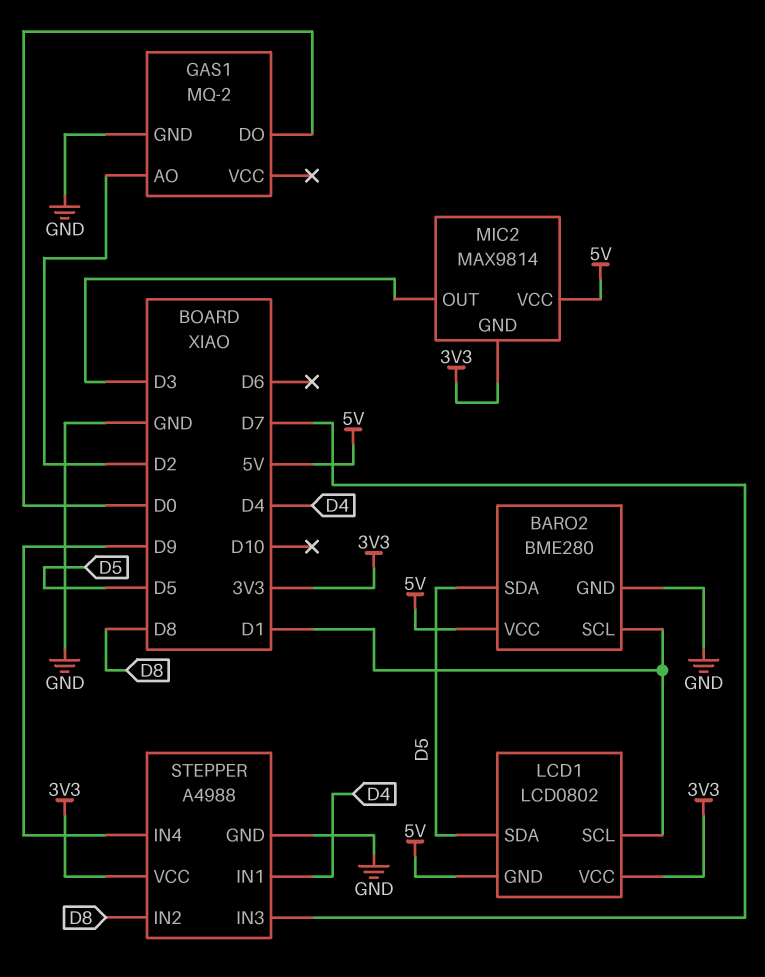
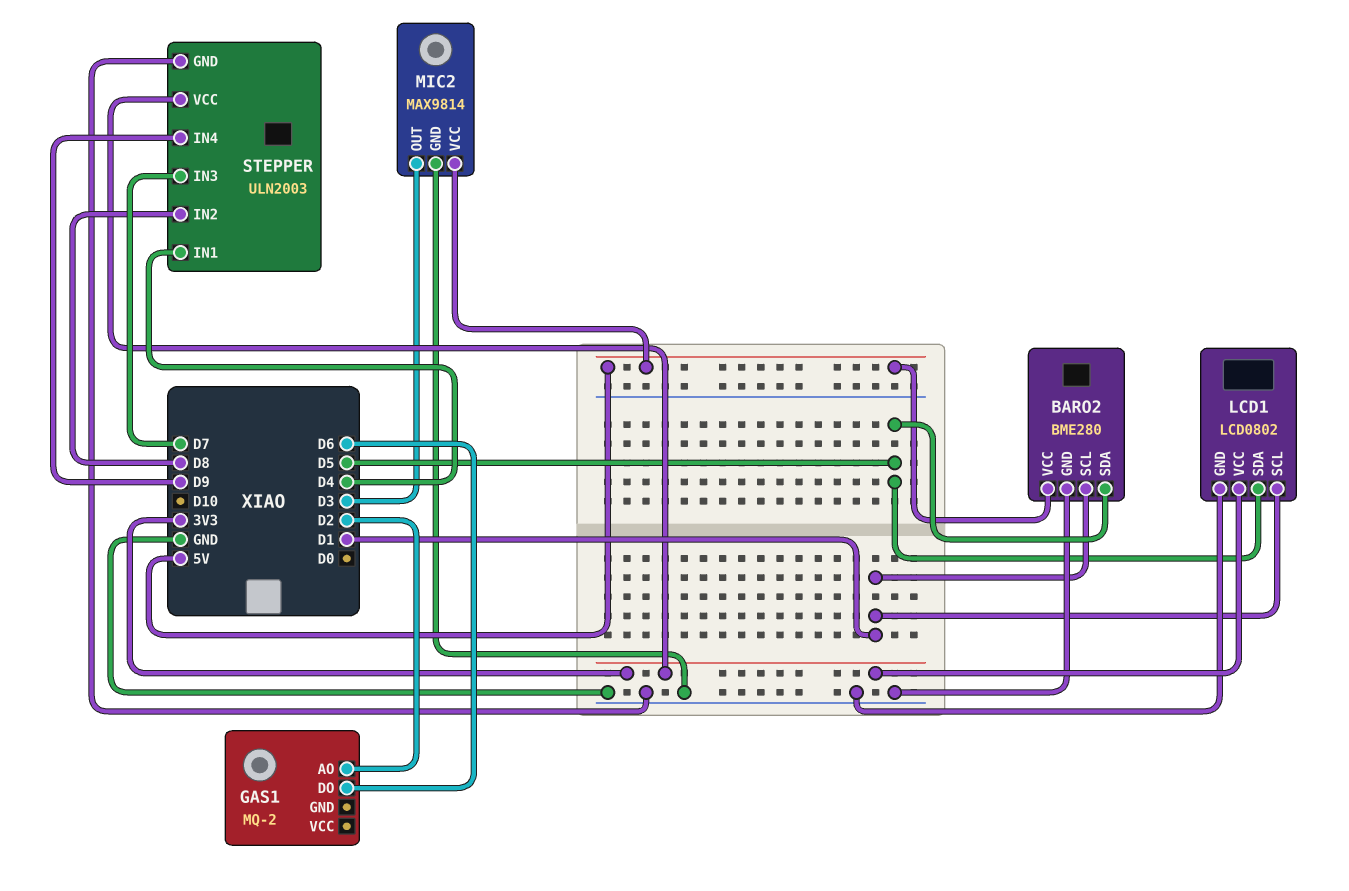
GAS1 pin DO: D0 -> D6
GAS1 pin GND: GND -> none
LCD1 pin GND: 5V -> GND
MIC2 pin GND: 3V3 -> GND
STEPPER: A4988 -> ULN2003

